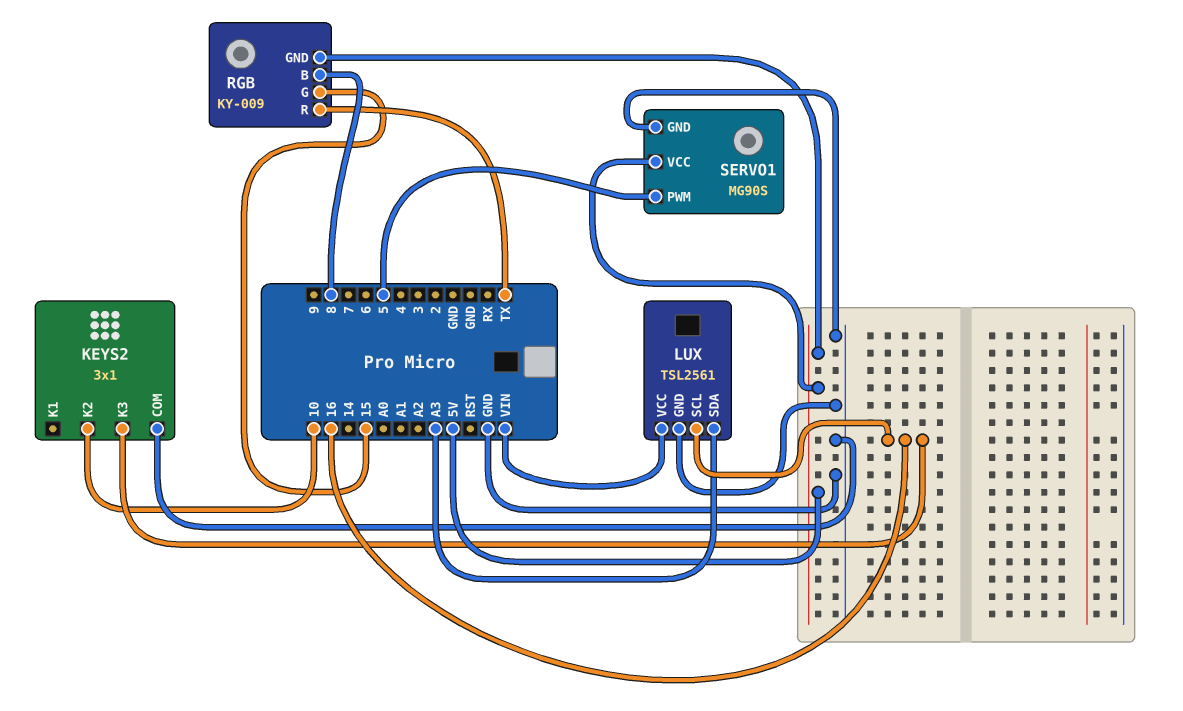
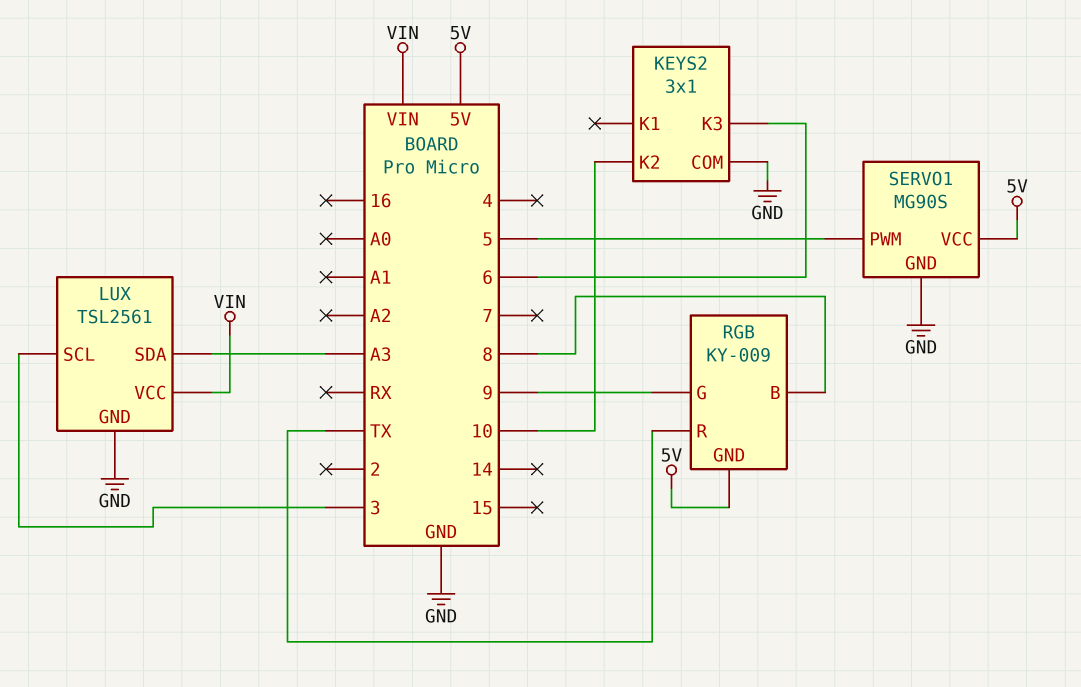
KEYS2 pin K3: 16 -> 6
LUX pin SCL: 16 -> 3
RGB pin G: 15 -> 9

